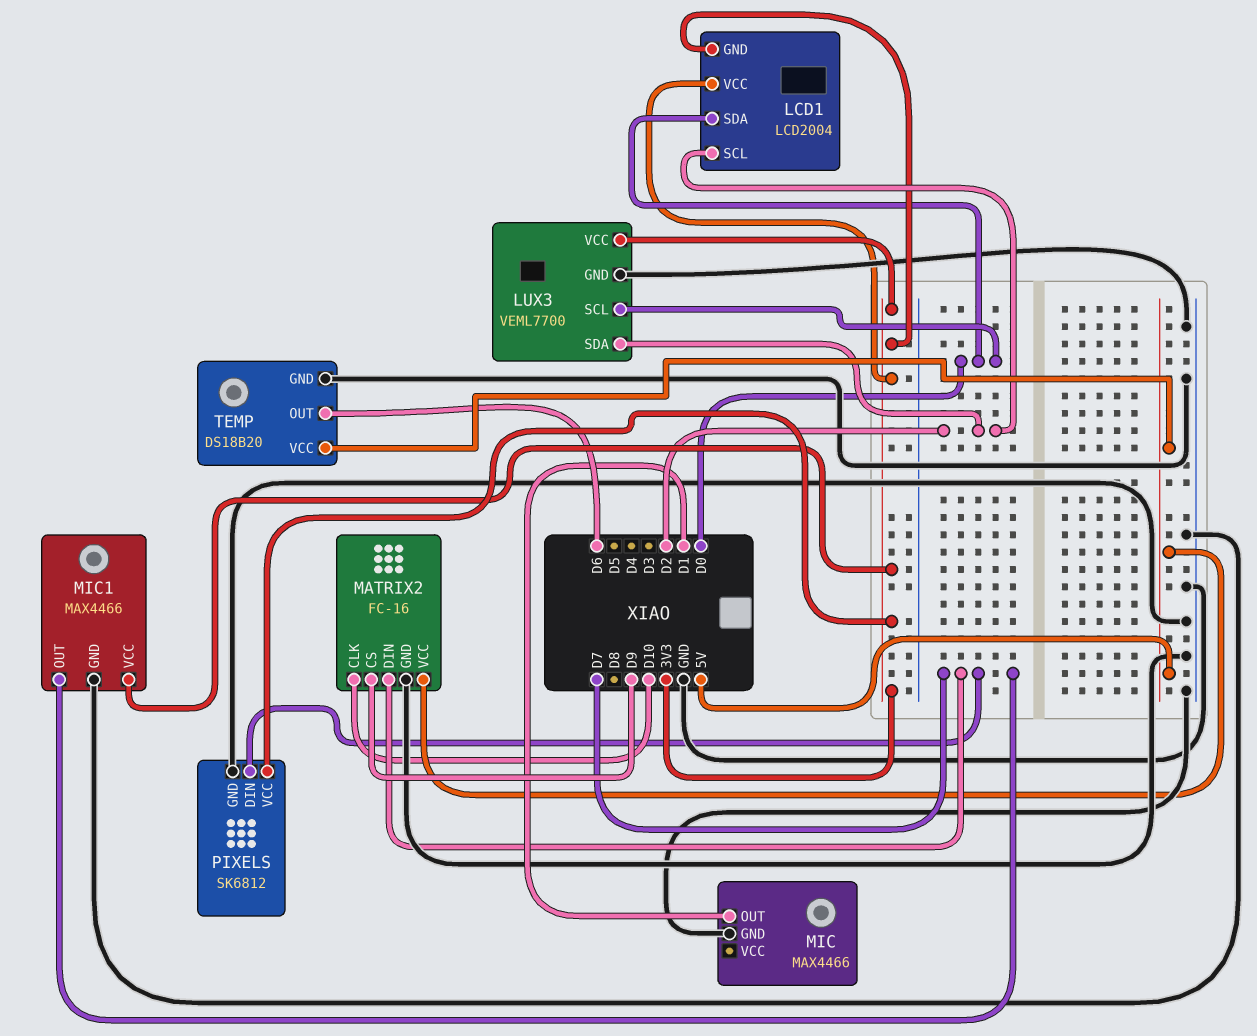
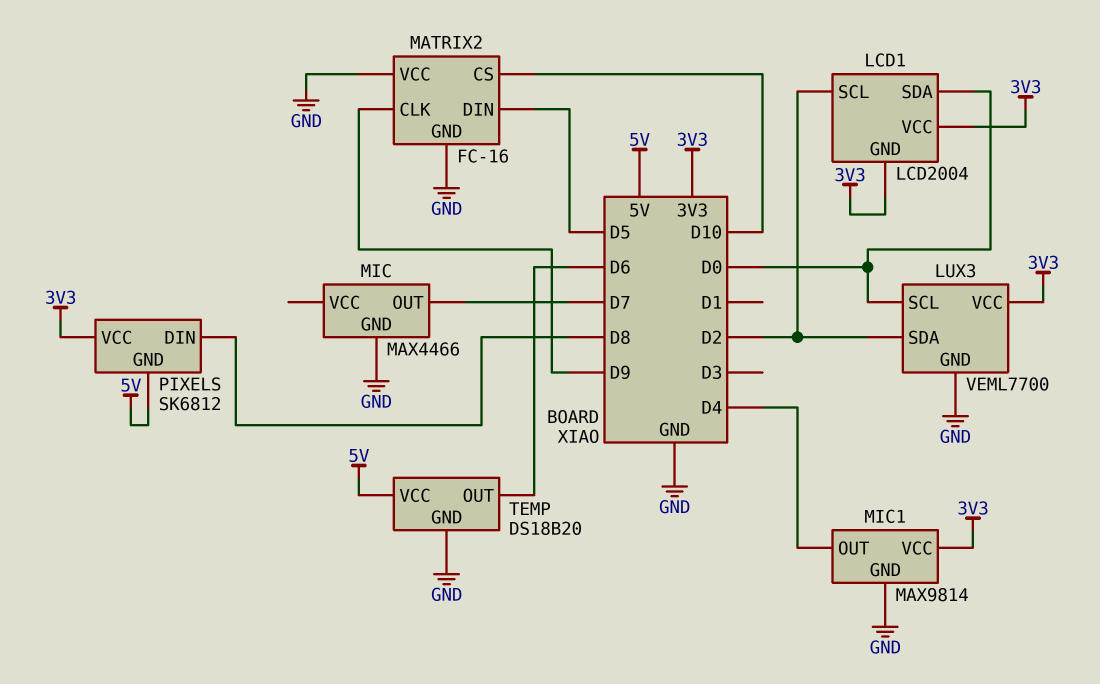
MATRIX2 pin CLK: D10 -> D9
MATRIX2 pin CS: D9 -> D10
MATRIX2 pin DIN: D7 -> D5
MATRIX2 pin VCC: 5V -> GND
MIC pin OUT: D1 -> D7
MIC1: MAX4466 -> MAX9814
MIC1 pin OUT: D7 -> D4
PIXELS pin DIN: D7 -> D8
PIXELS pin GND: GND -> 5V

